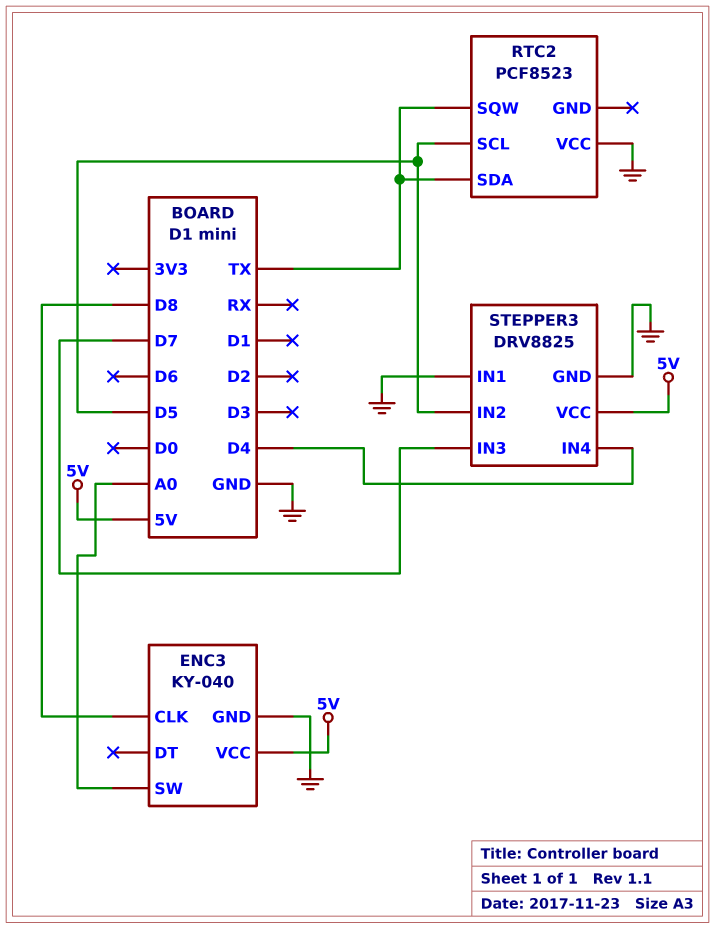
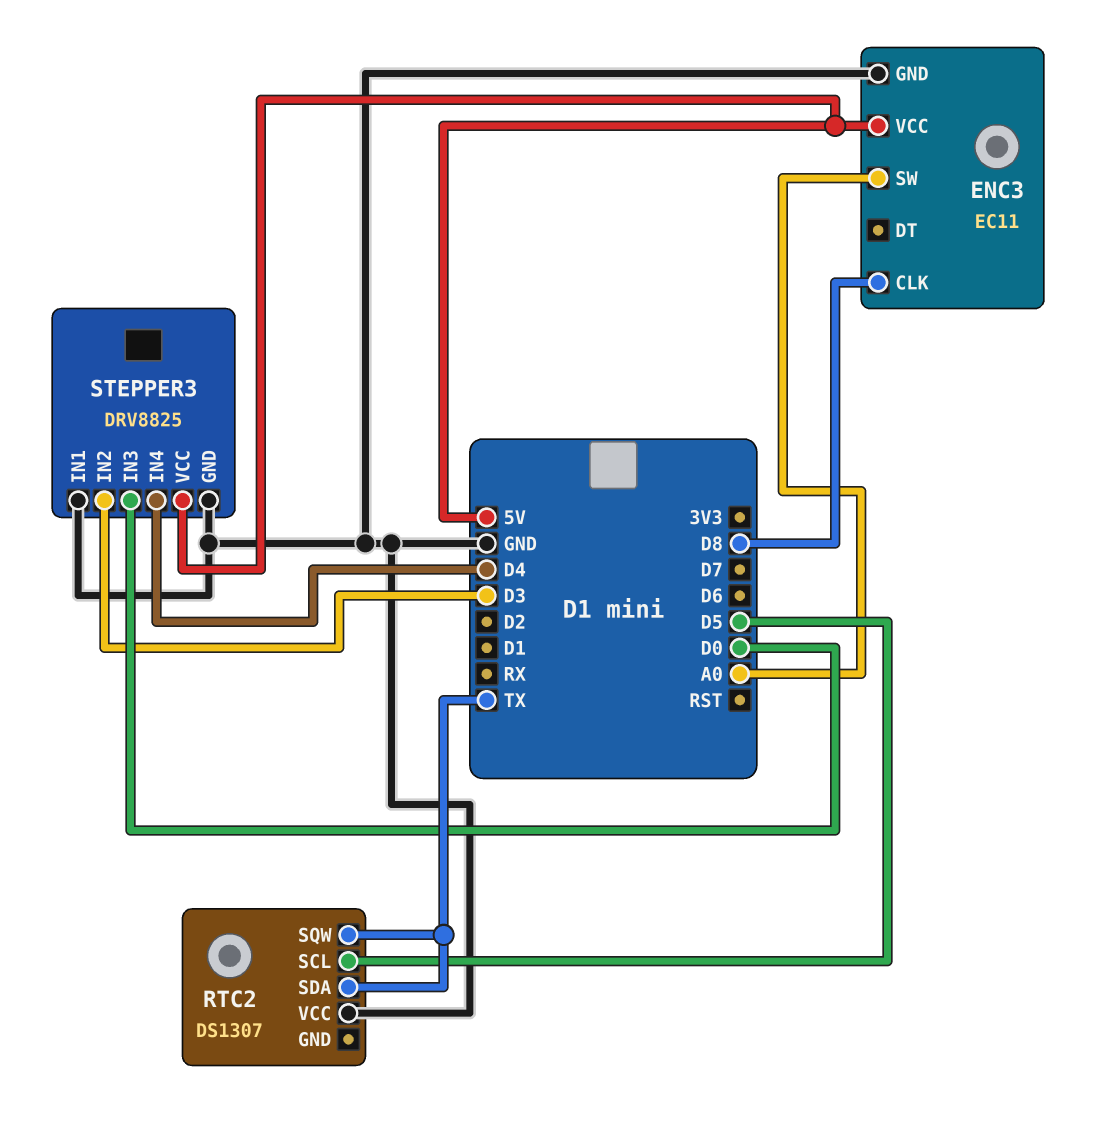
ENC3: KY-040 -> EC11
RTC2: PCF8523 -> DS1307
STEPPER3 pin IN2: D5 -> D3
STEPPER3 pin IN3: D7 -> D0

